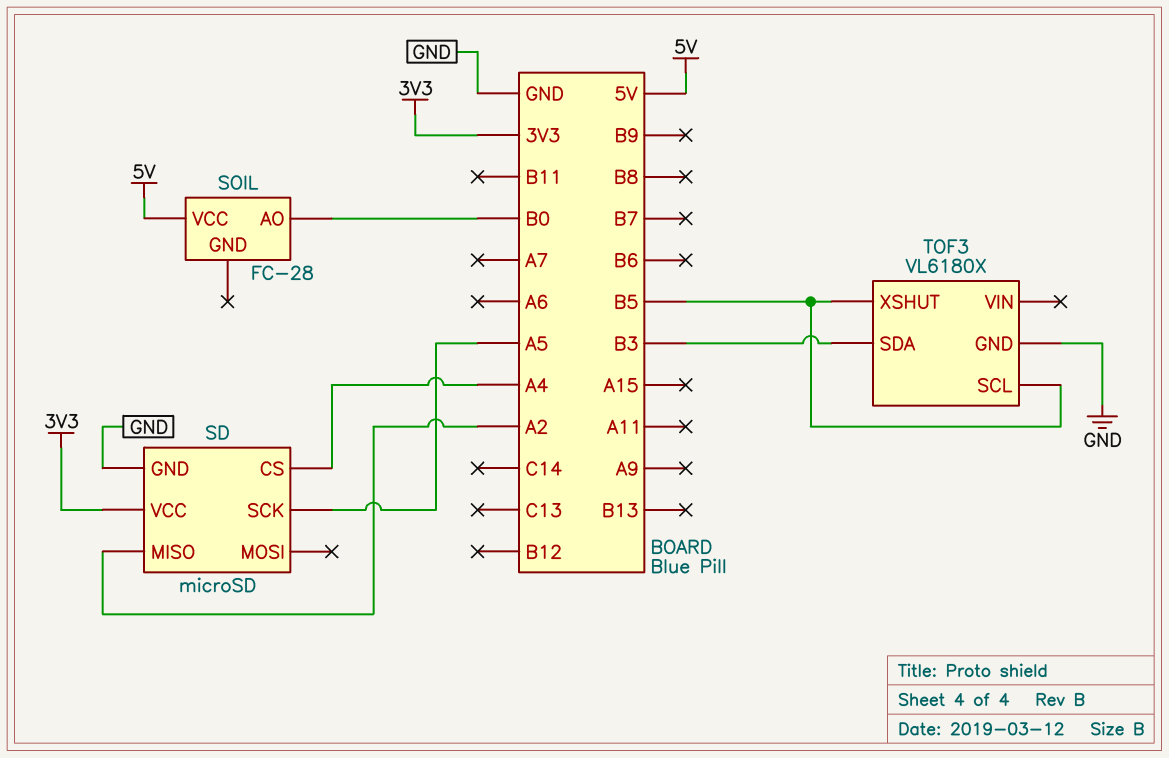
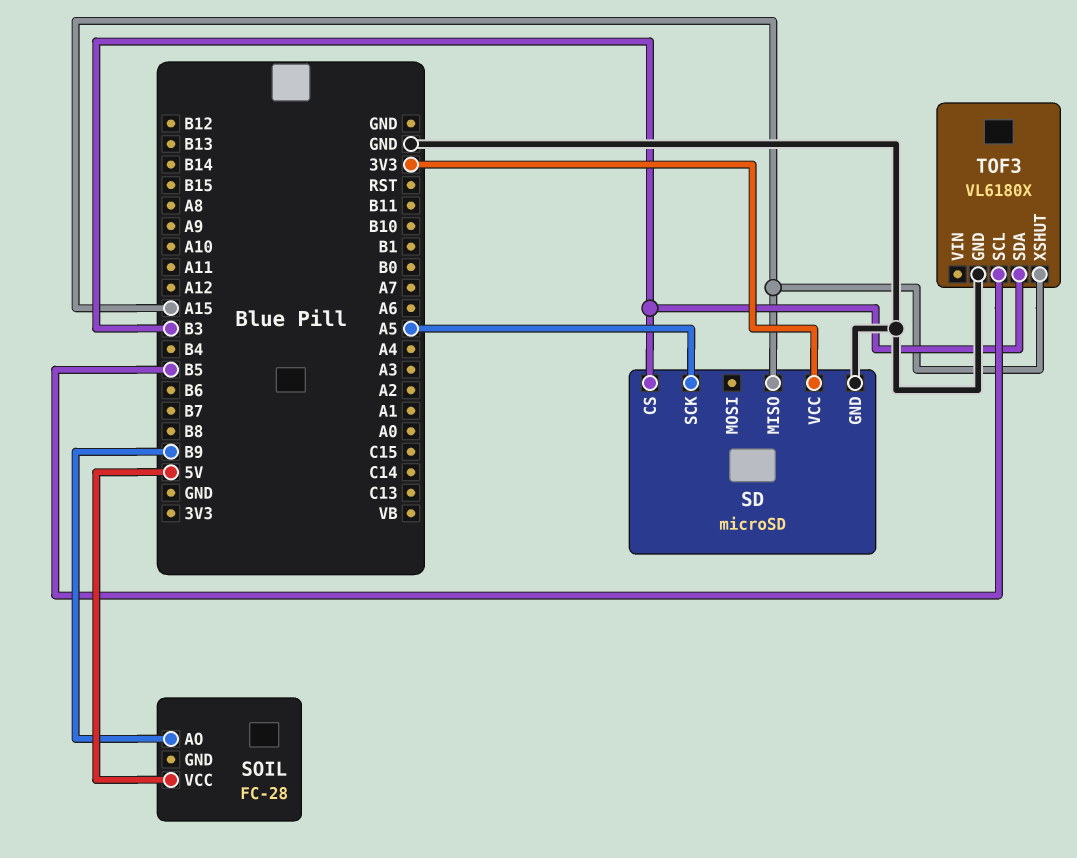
SD pin CS: A4 -> B3
SD pin MISO: A2 -> A15
SOIL pin AO: B0 -> B9
TOF3 pin XSHUT: B5 -> A15

